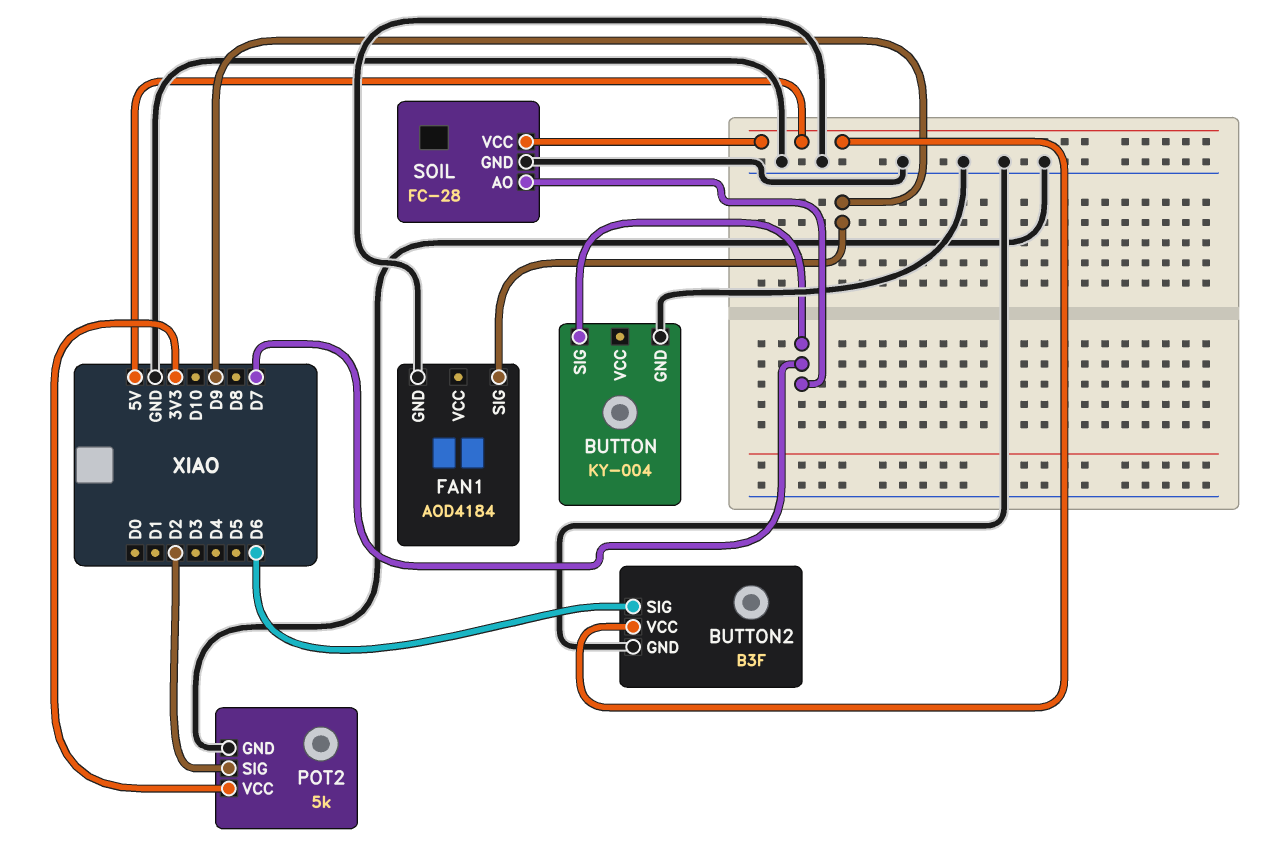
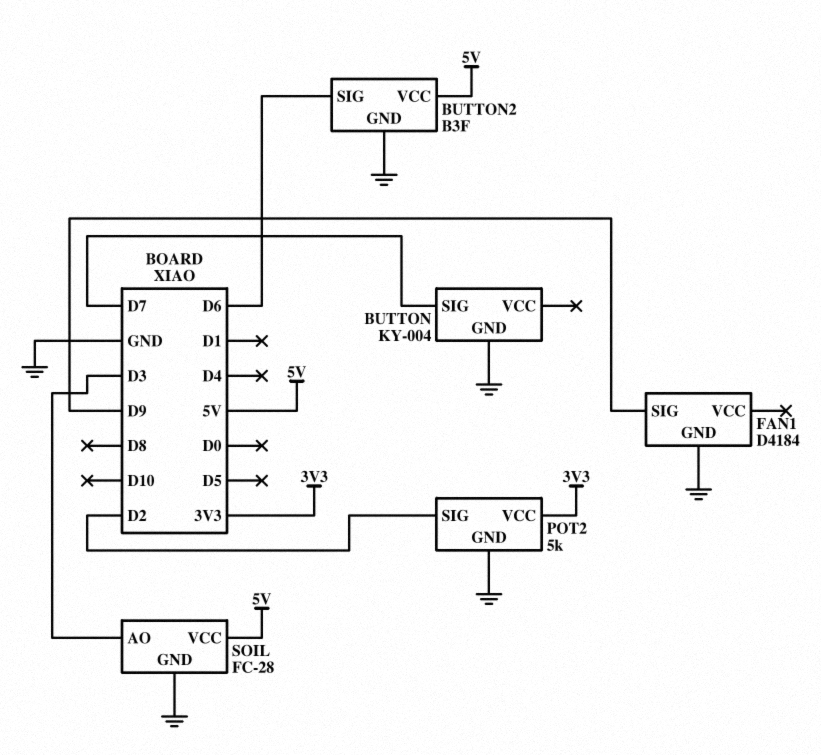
FAN1: AOD4184 -> D4184
SOIL pin AO: D7 -> D3

